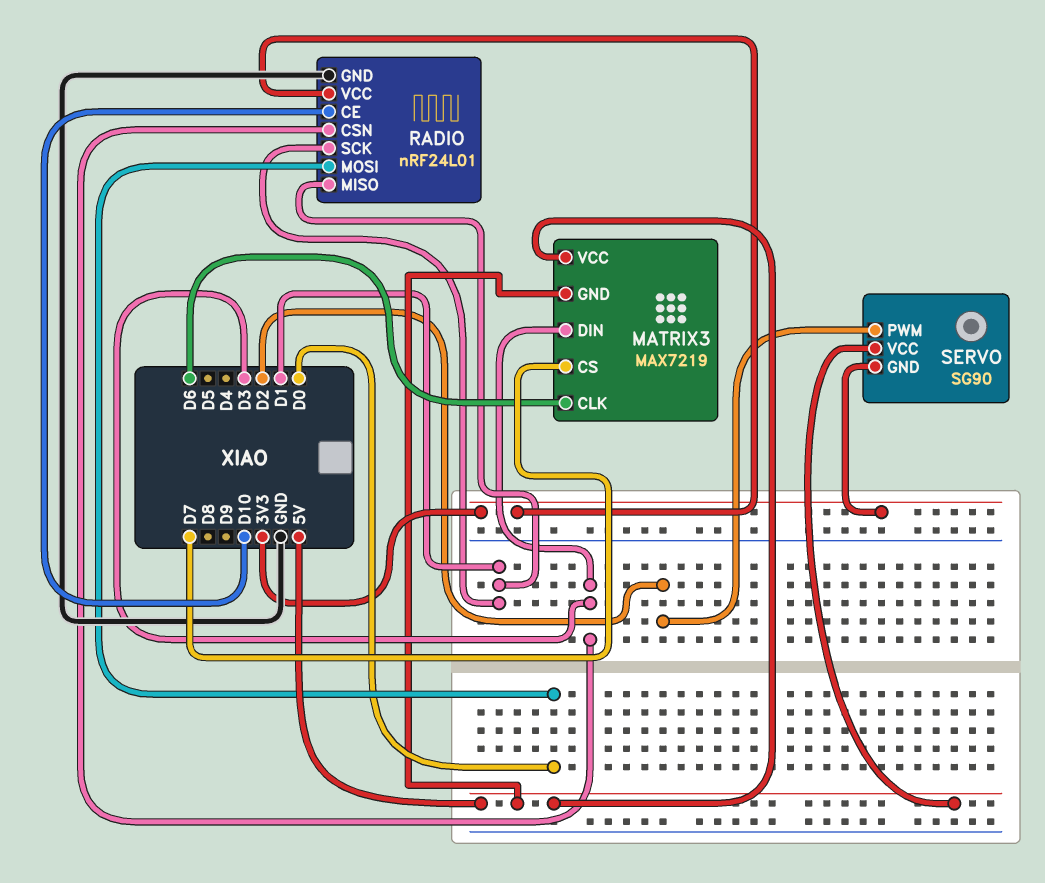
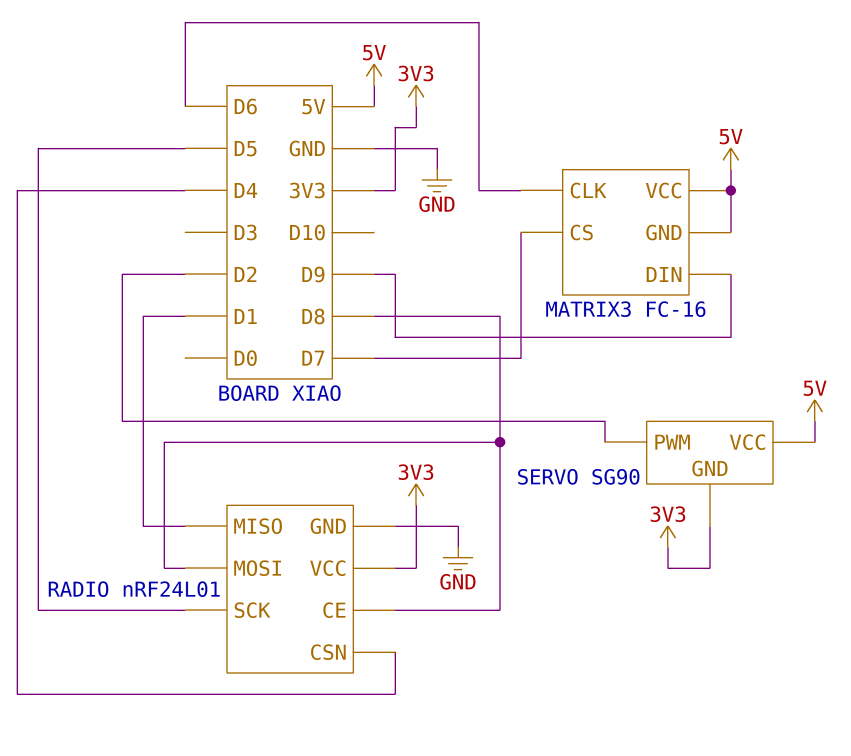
MATRIX3: MAX7219 -> FC-16
MATRIX3 pin DIN: D3 -> D9
RADIO pin CE: D10 -> D8
RADIO pin CSN: D3 -> D4
RADIO pin MOSI: D0 -> D8
RADIO pin SCK: D1 -> D5

